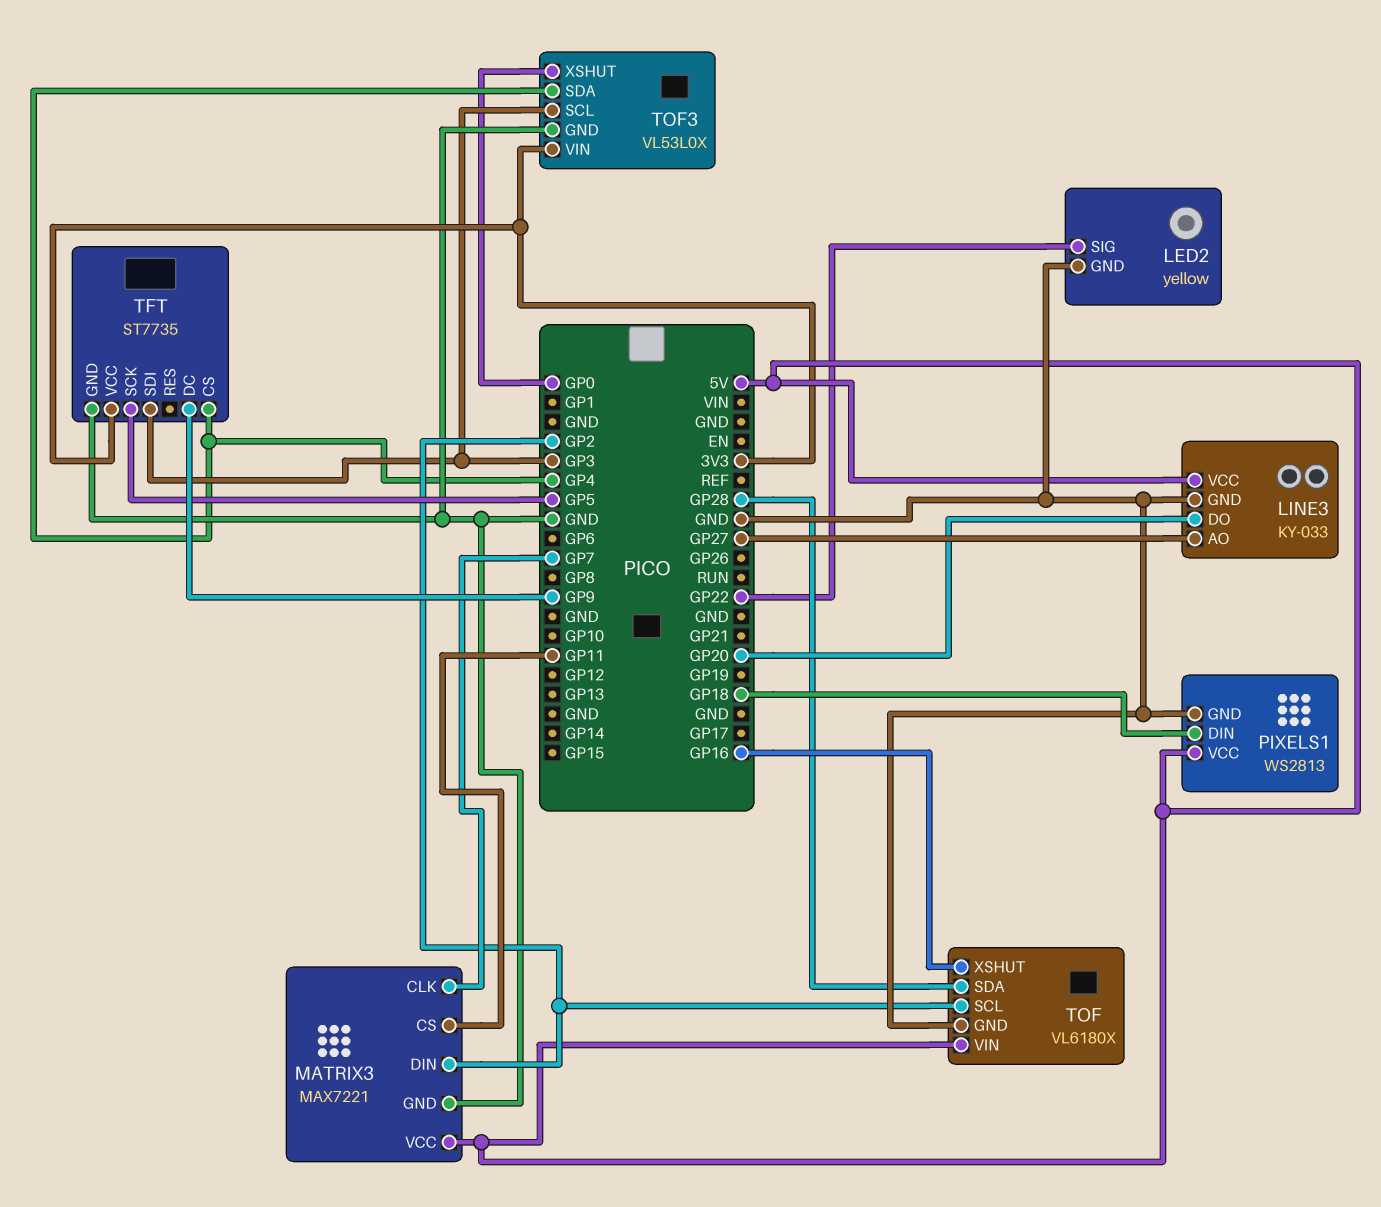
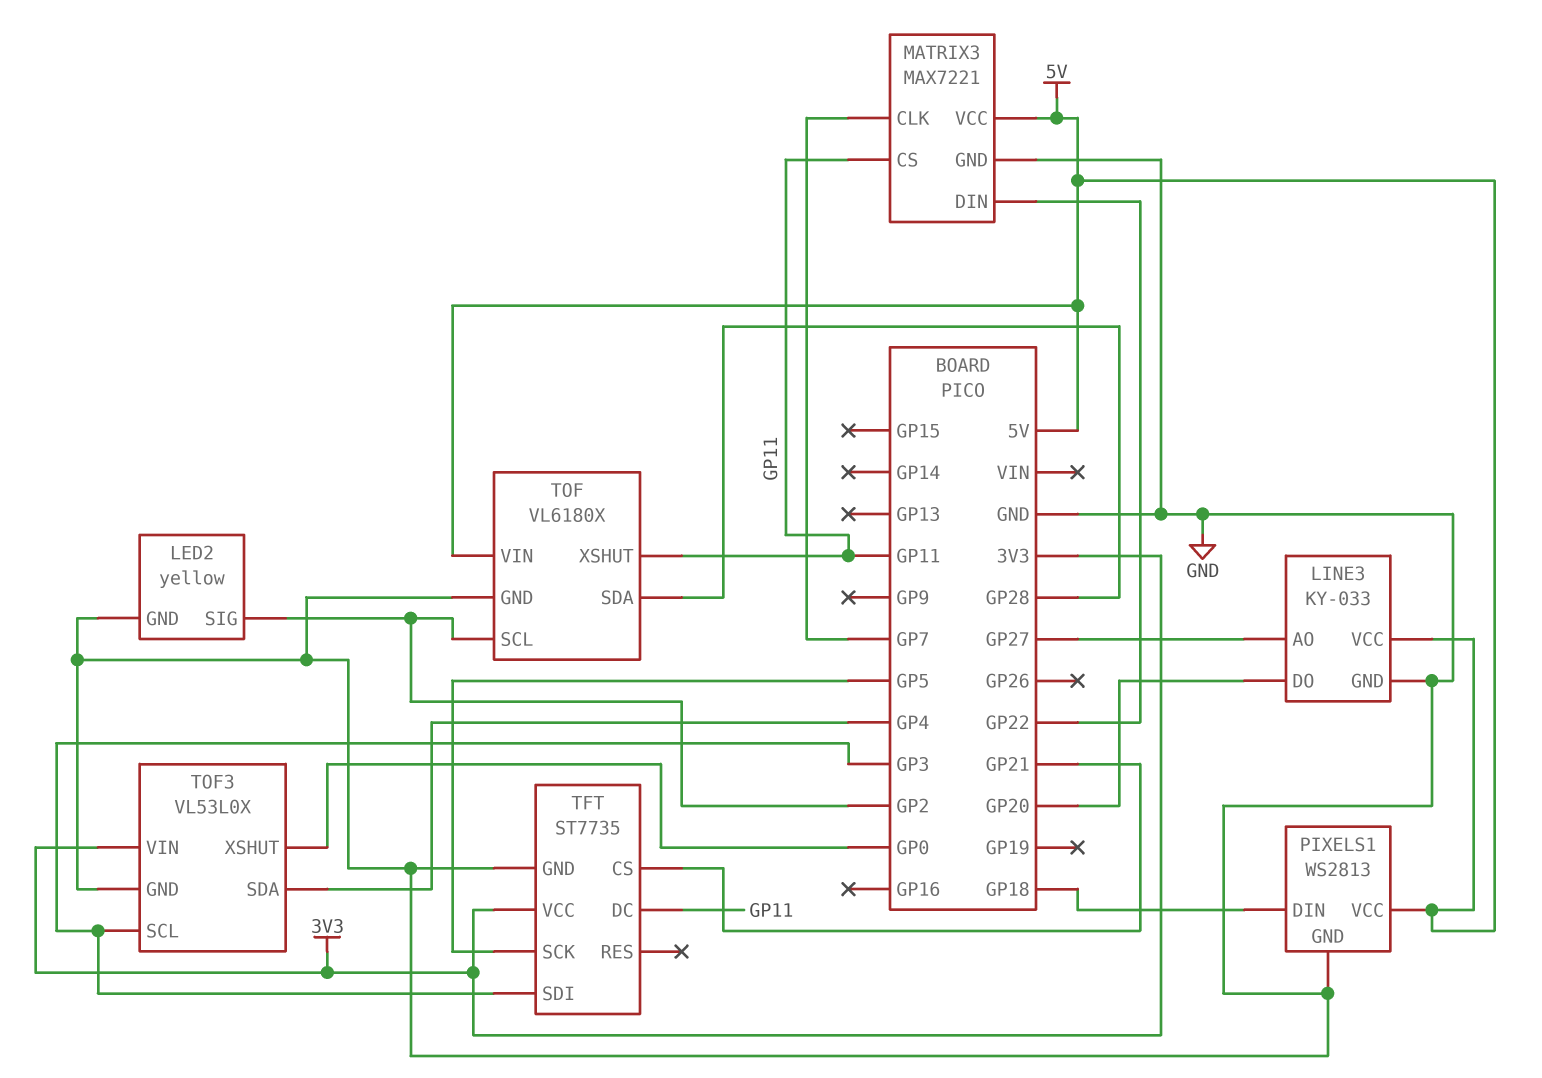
LED2 pin SIG: GP22 -> GP2
MATRIX3 pin DIN: GP2 -> GP22
TFT pin CS: GP4 -> GP21
TFT pin DC: GP9 -> GP11
TOF pin XSHUT: GP16 -> GP11

